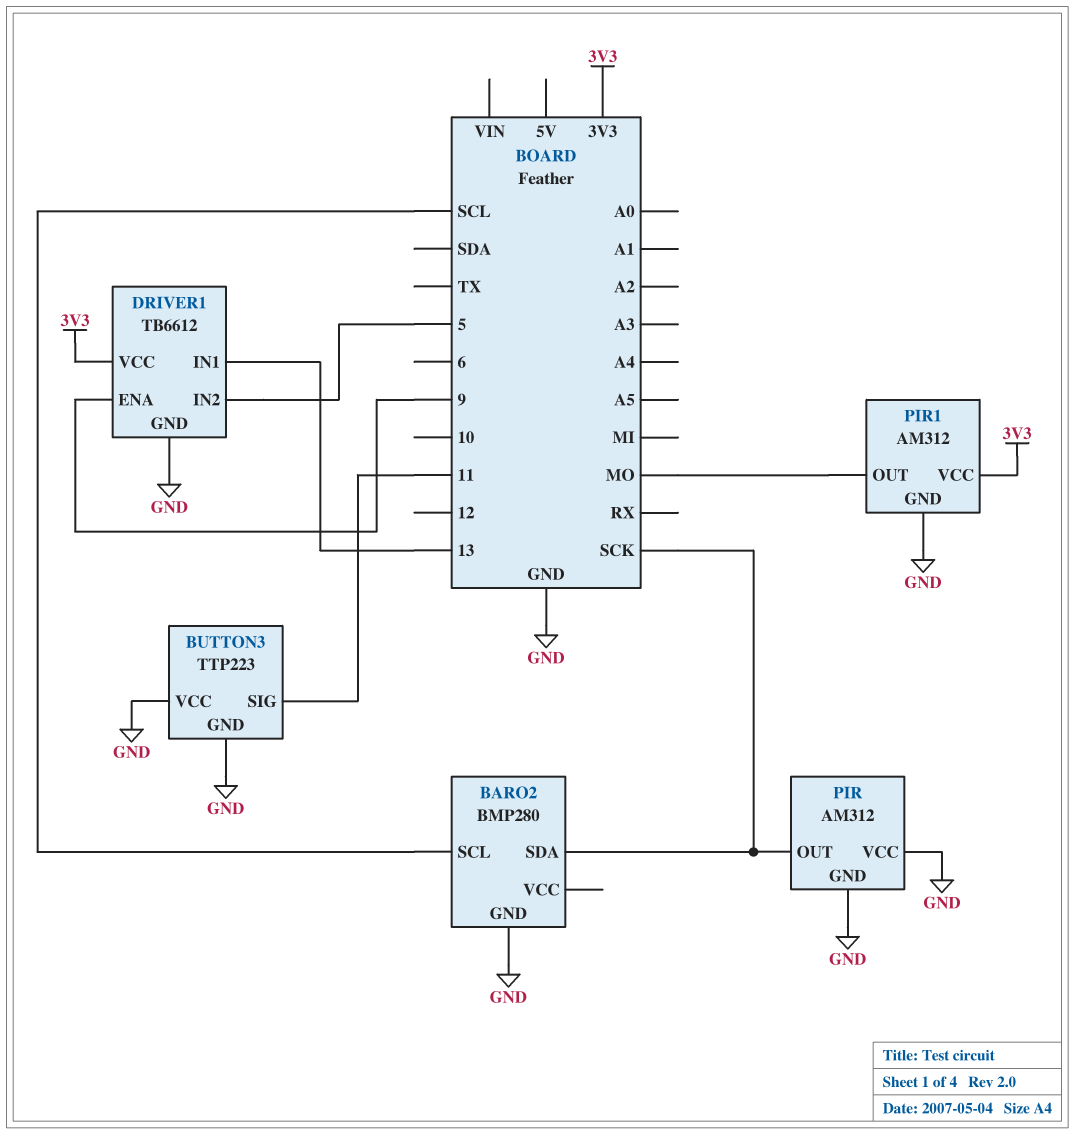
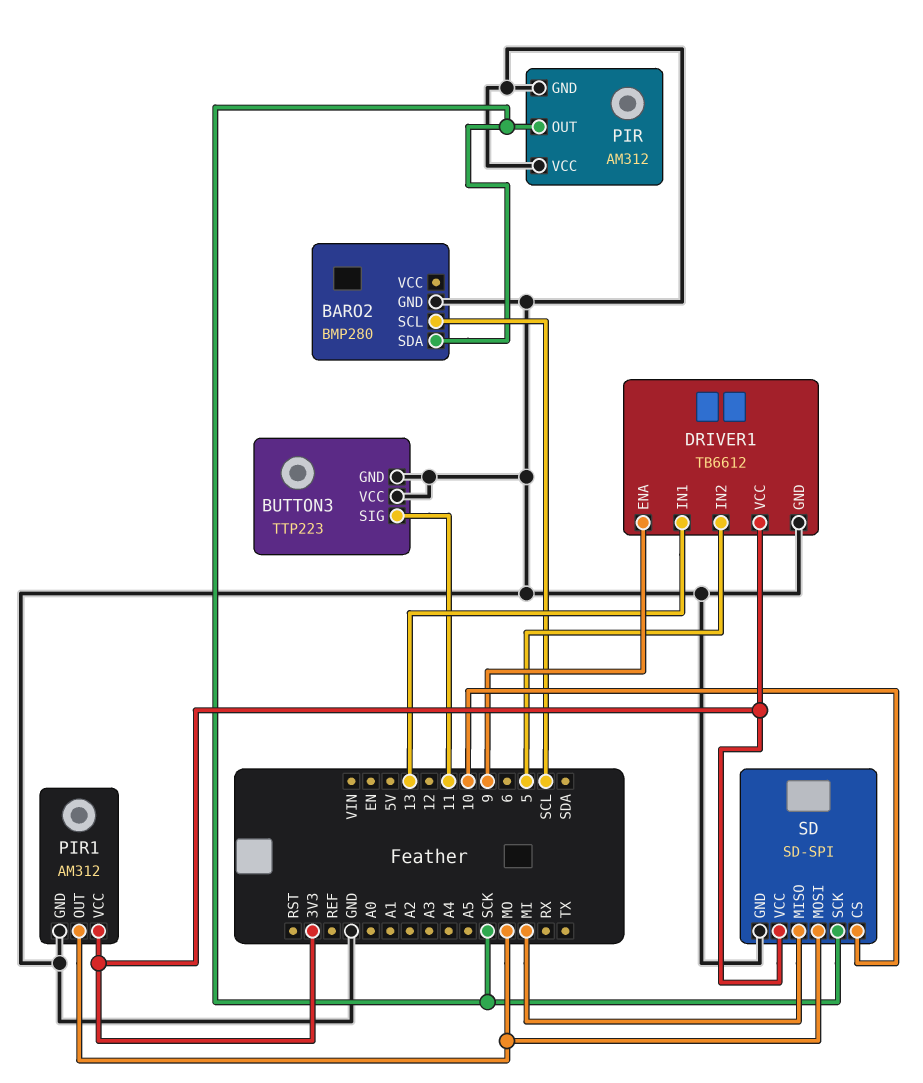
SD: none -> SD-SPI
SD pin CS: none -> 10
SD pin GND: none -> GND
SD pin MISO: none -> MI
SD pin MOSI: none -> MO
SD pin SCK: none -> SCK
SD pin VCC: none -> 3V3

